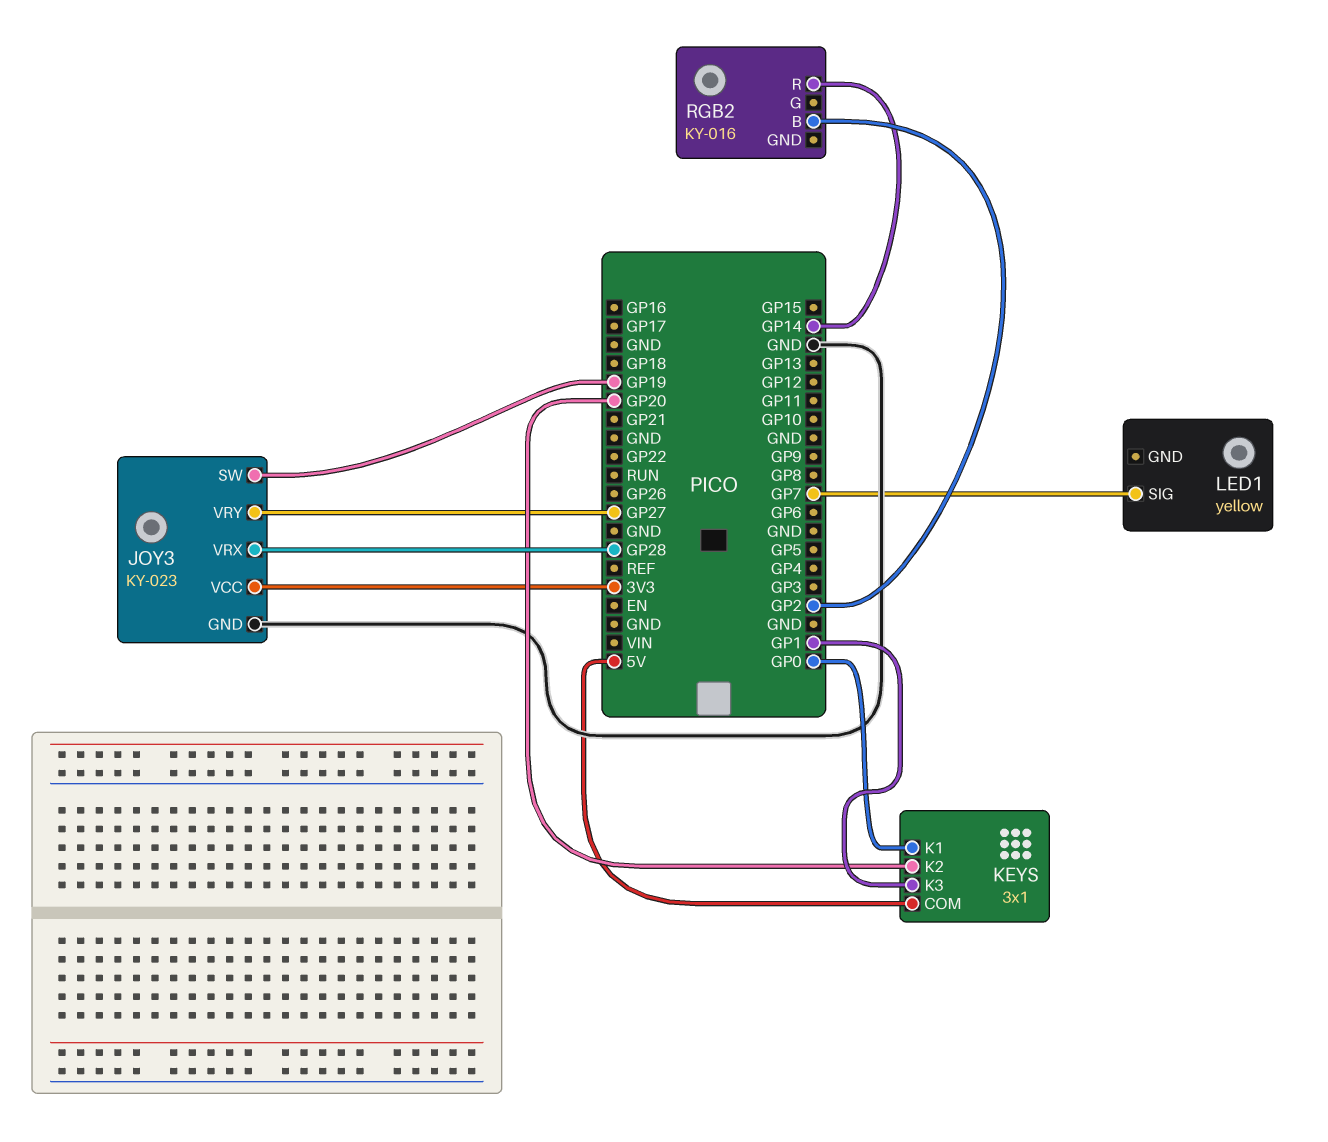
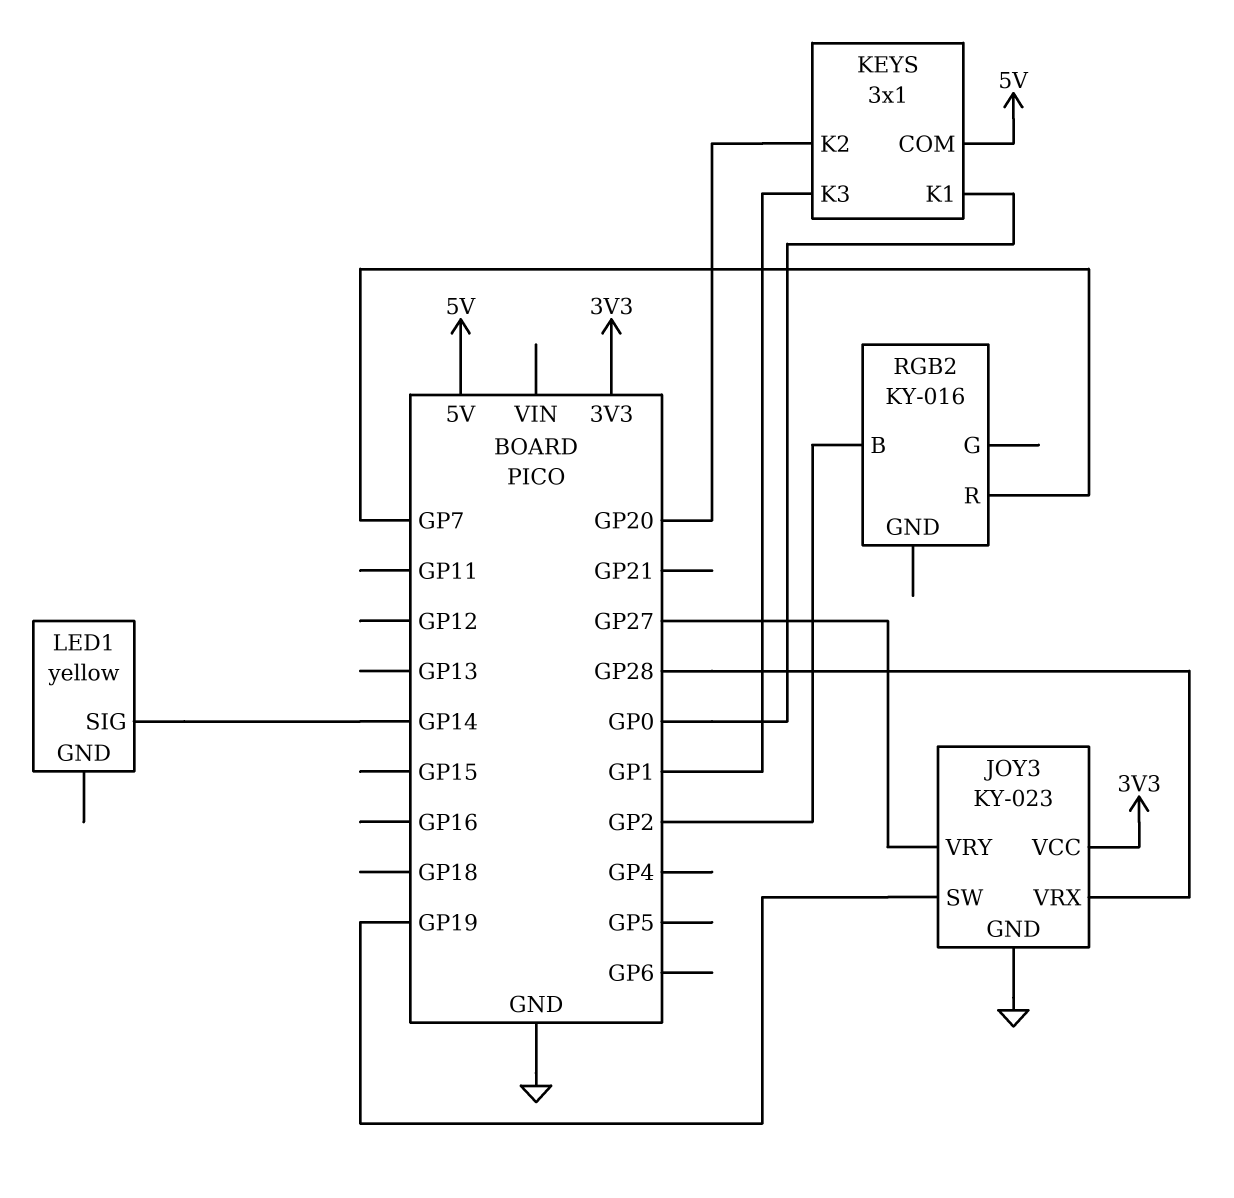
LED1 pin SIG: GP7 -> GP14
RGB2 pin R: GP14 -> GP7

